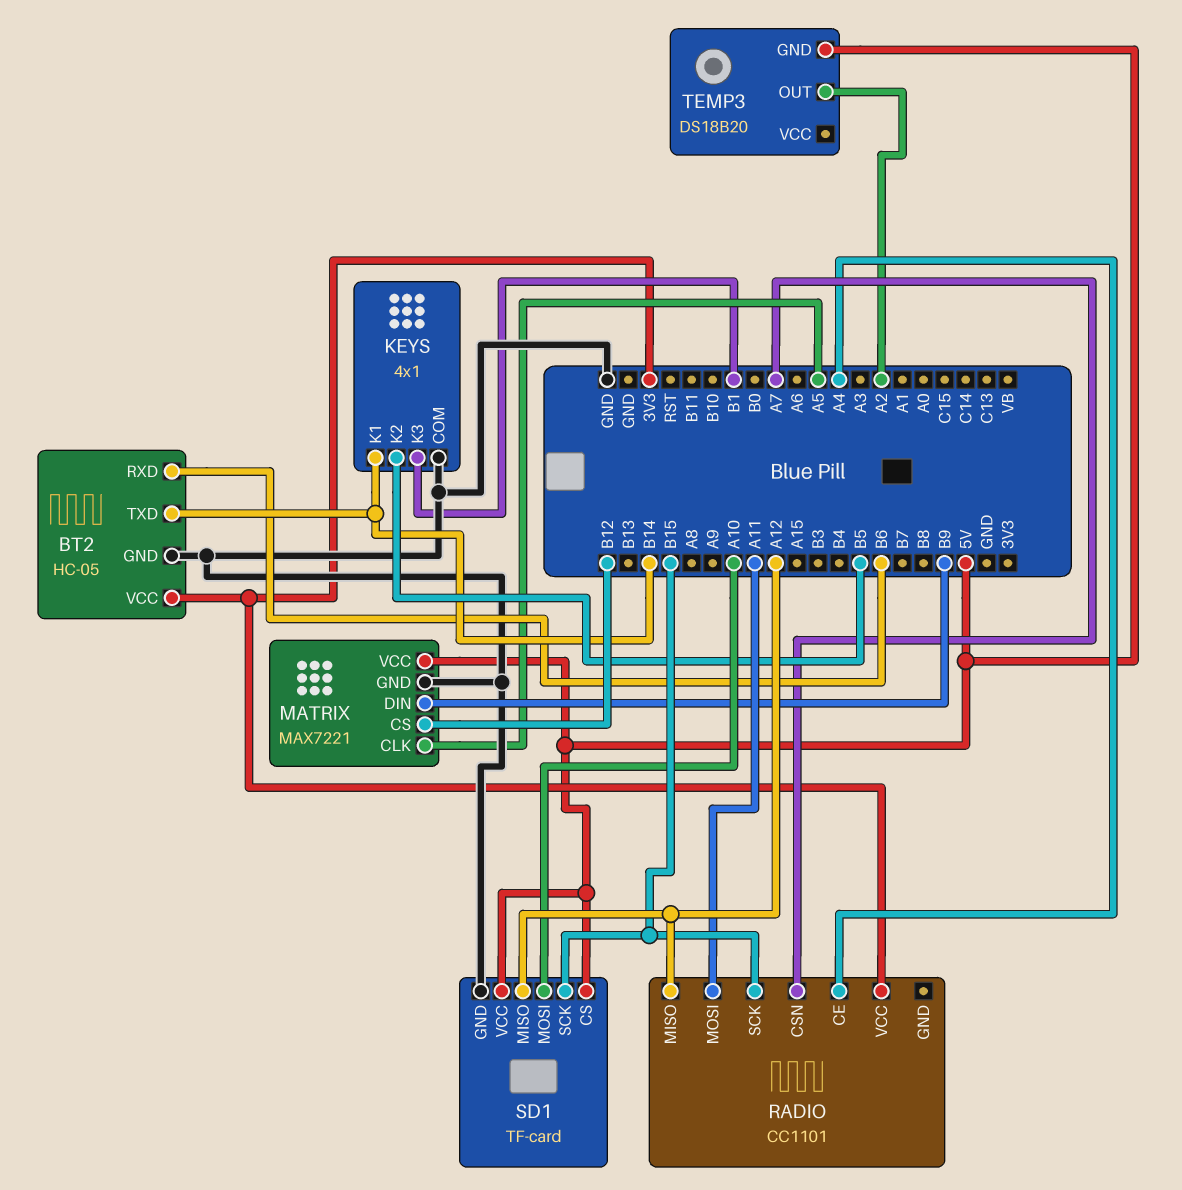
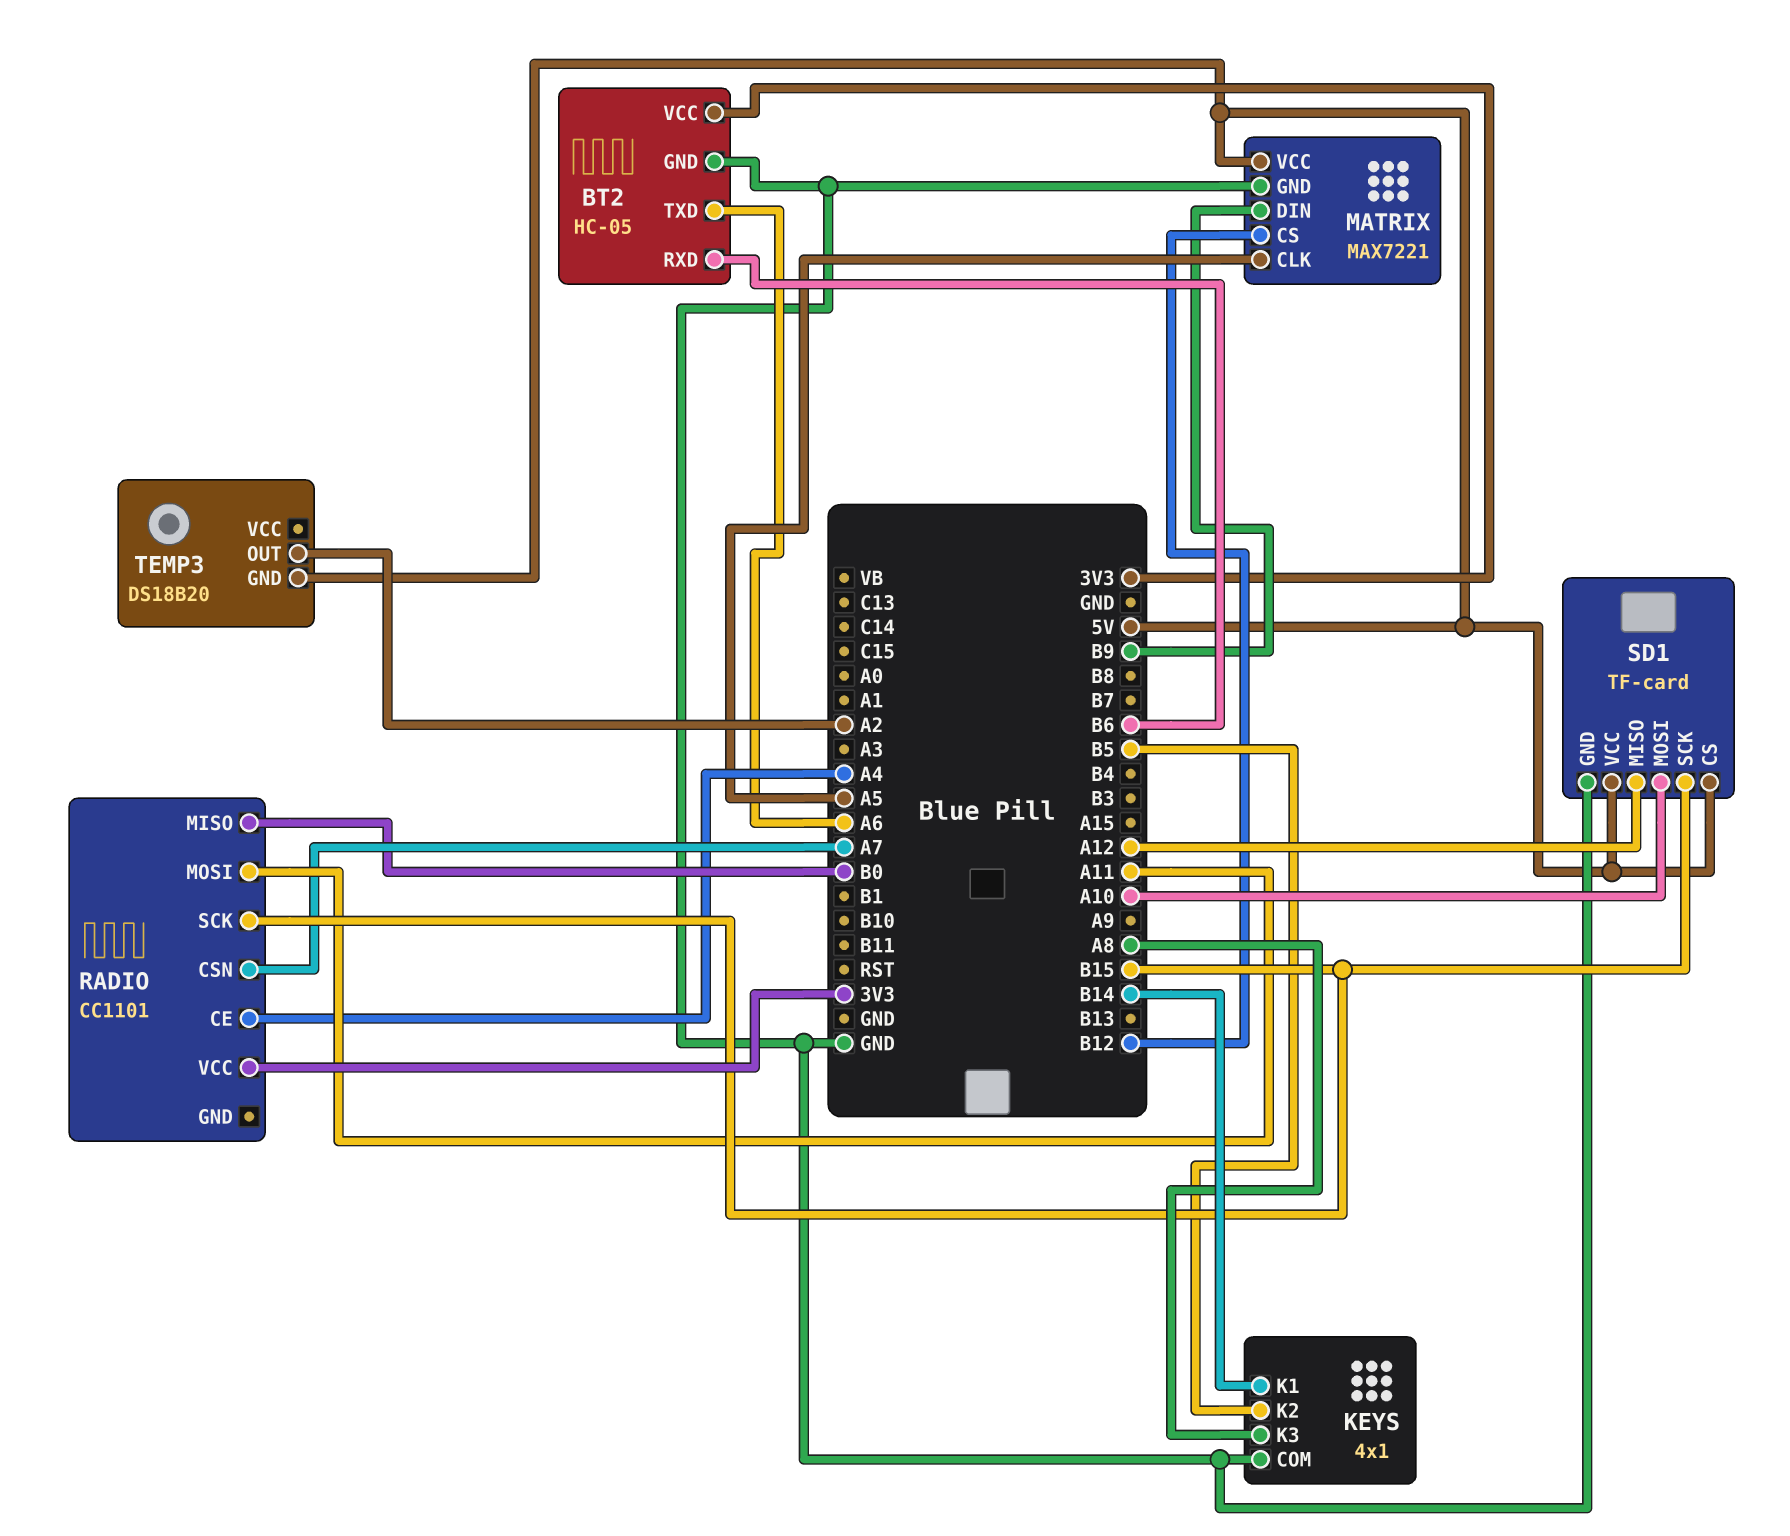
BT2 pin TXD: B14 -> A6
KEYS pin K3: B1 -> A8
RADIO pin MISO: A12 -> B0

